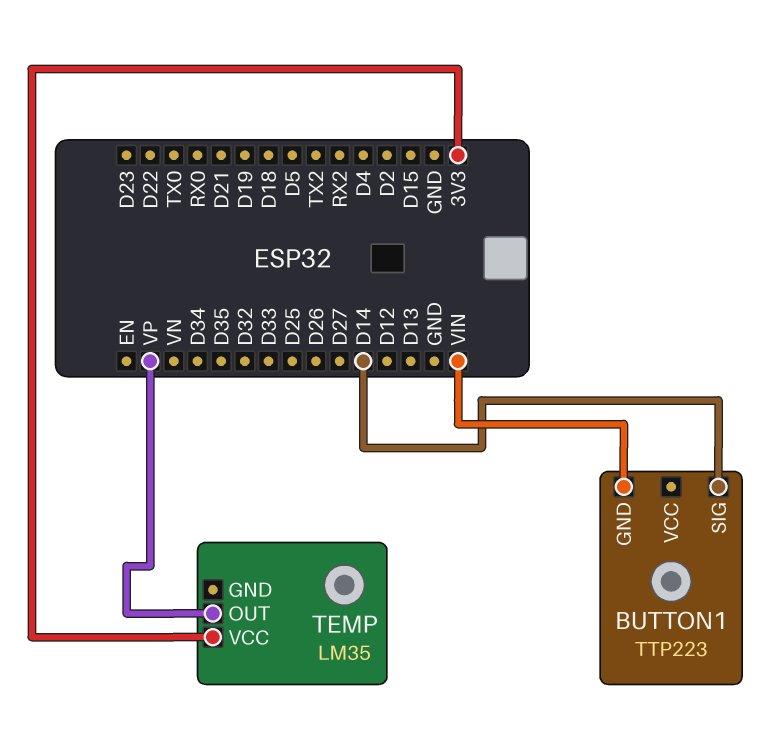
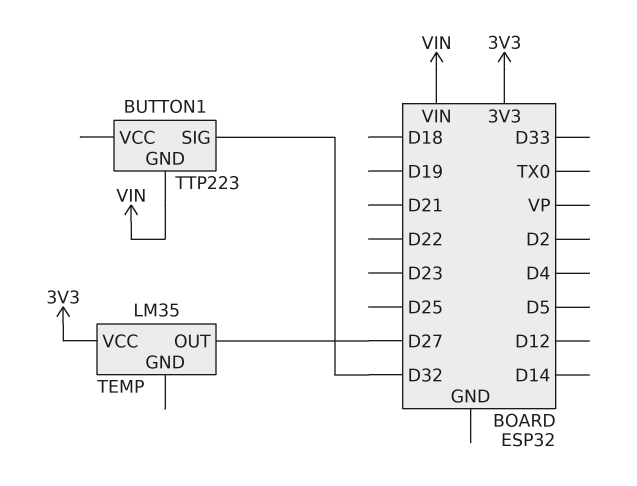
BUTTON1 pin SIG: D14 -> D32
TEMP pin OUT: VP -> D27

